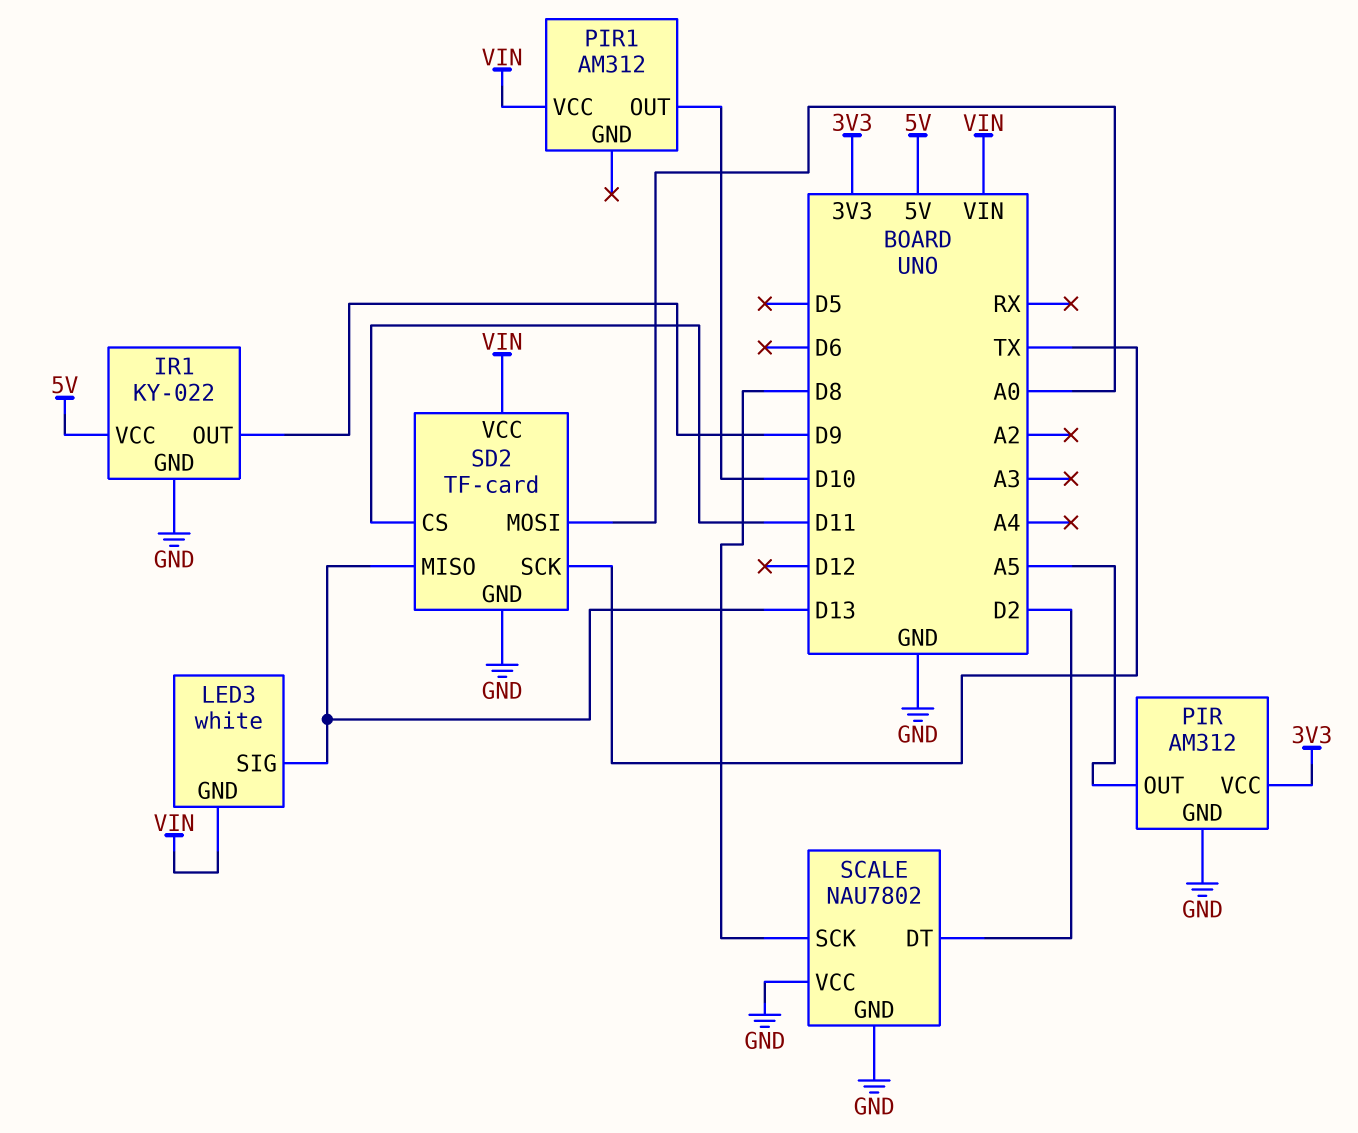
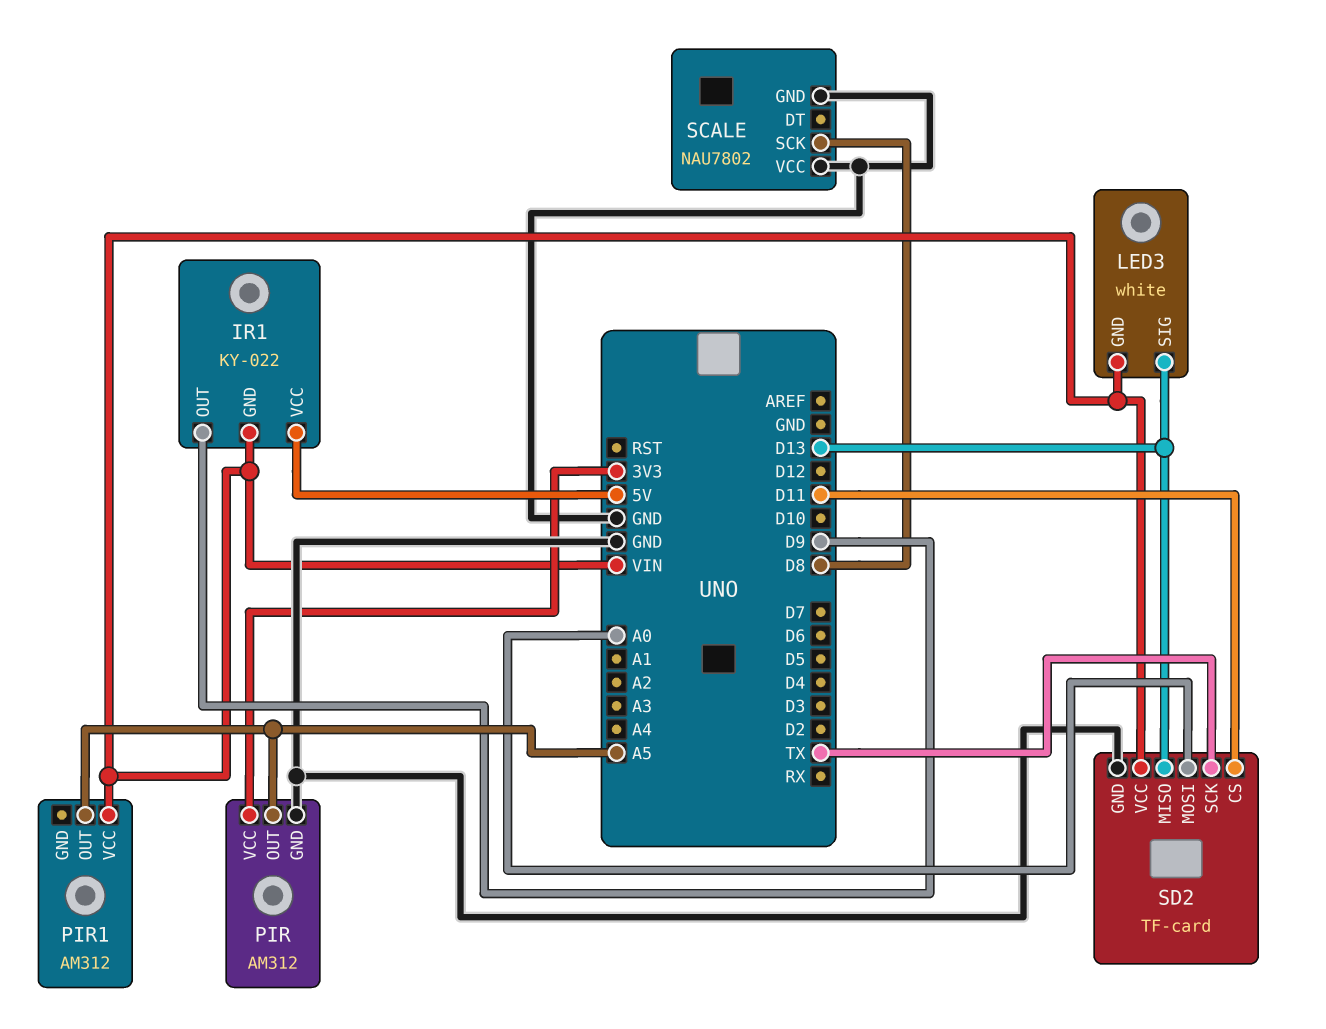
IR1 pin GND: GND -> VIN
PIR1 pin OUT: D10 -> A5
SCALE pin DT: D2 -> none

